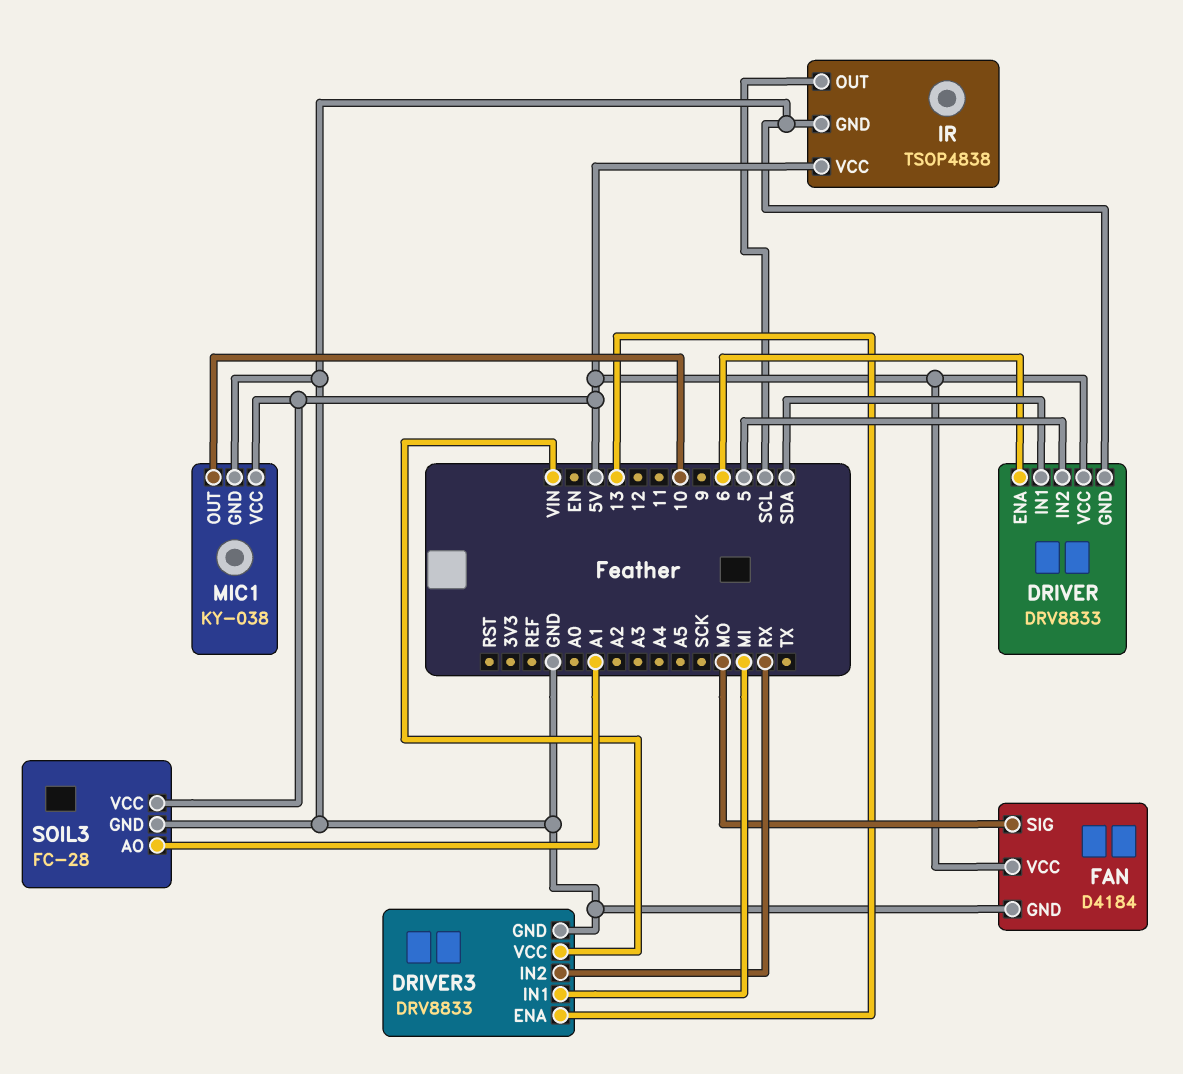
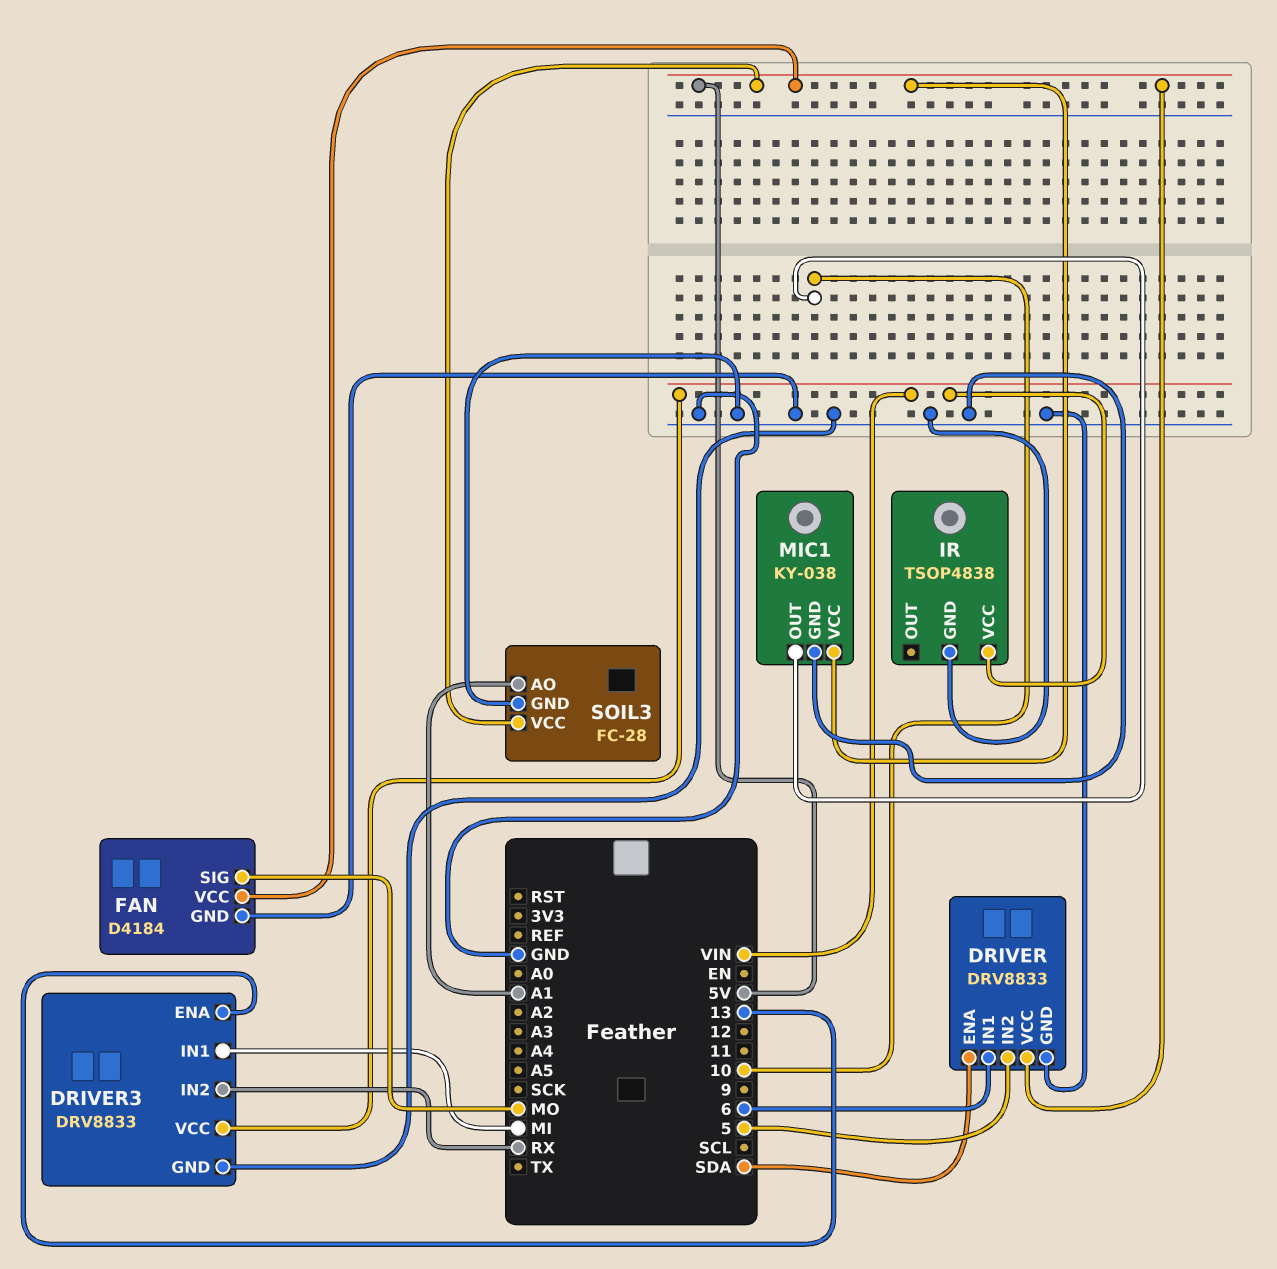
DRIVER pin ENA: 6 -> SDA
DRIVER pin IN1: SDA -> 6
IR pin OUT: SCL -> none
IR pin VCC: 5V -> VIN

